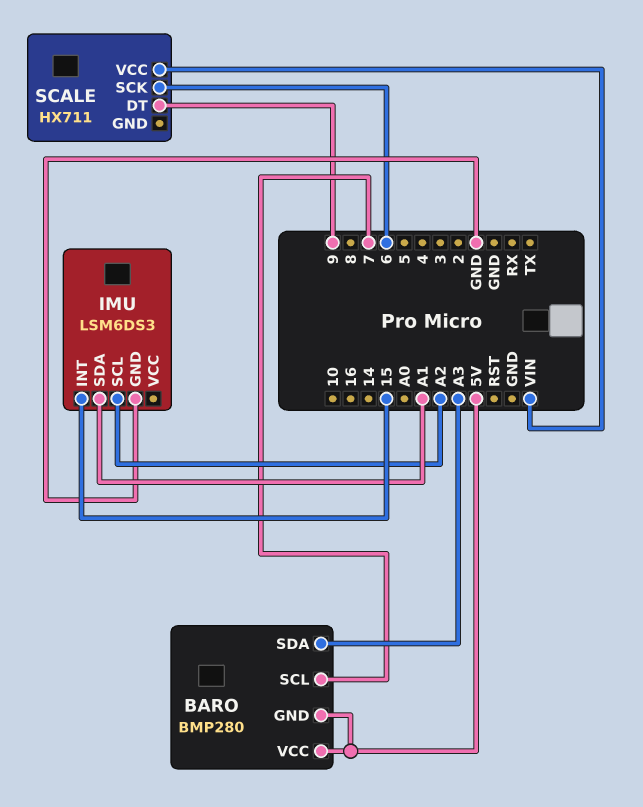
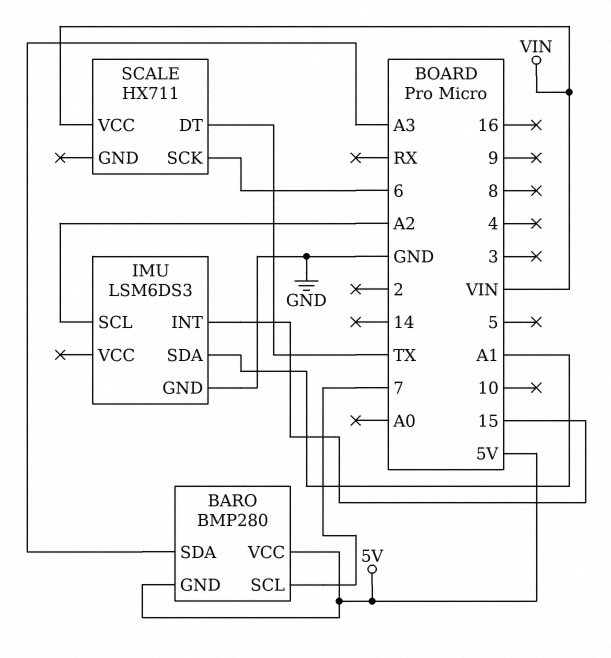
SCALE pin DT: 9 -> TX

